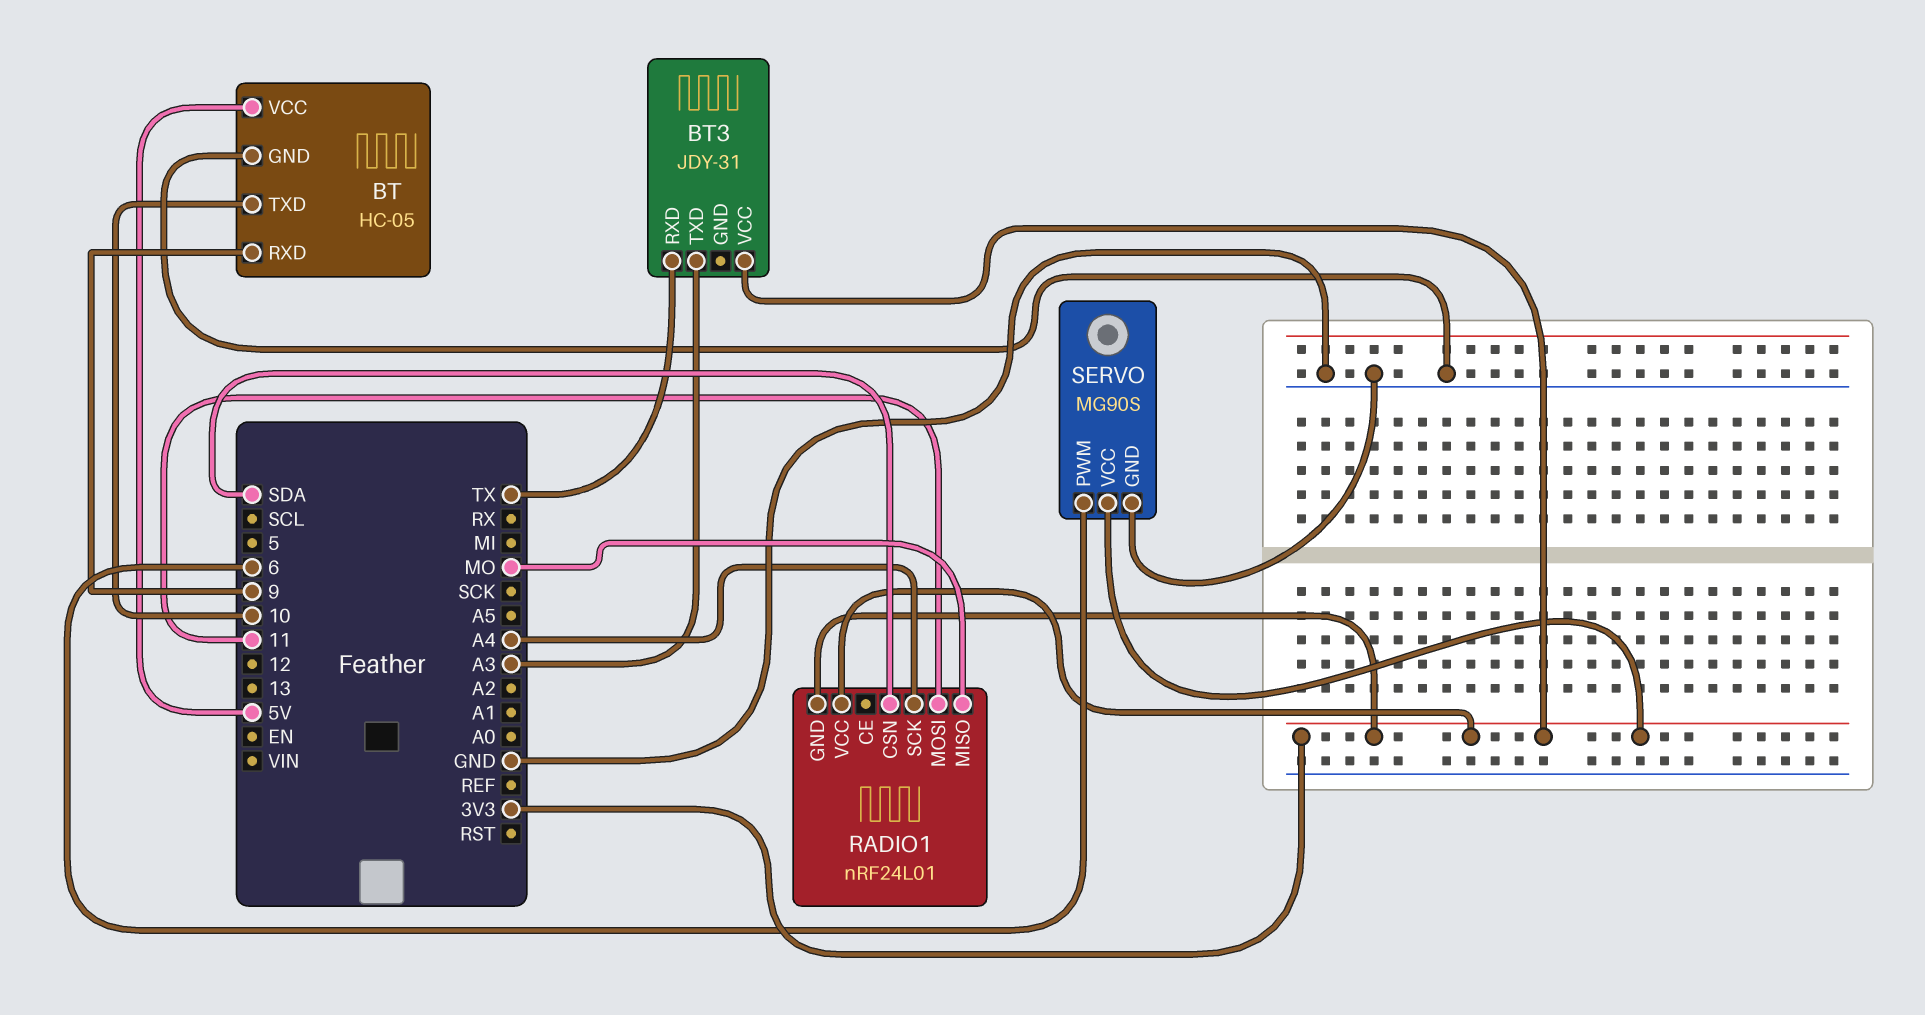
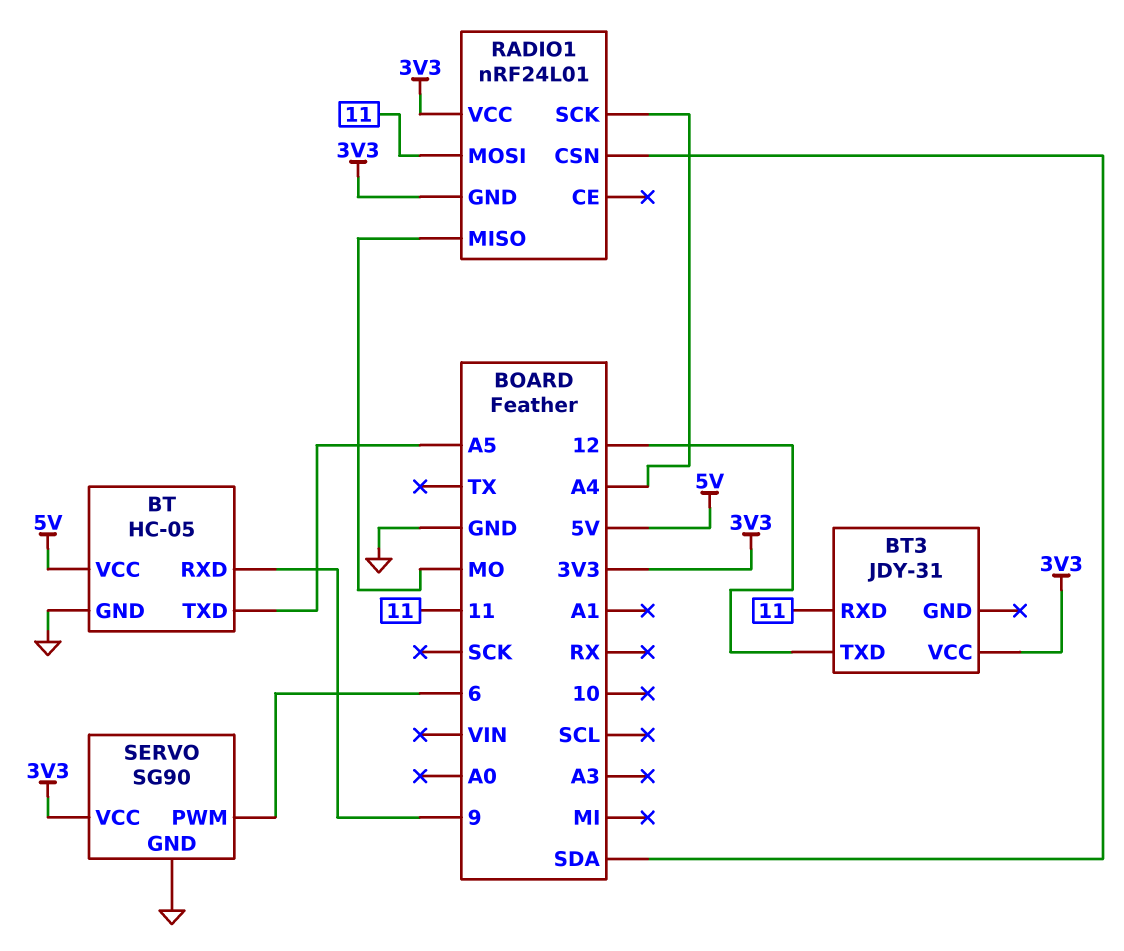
BT pin TXD: 10 -> A5
BT3 pin RXD: TX -> 11
BT3 pin TXD: A3 -> 12
SERVO: MG90S -> SG90

